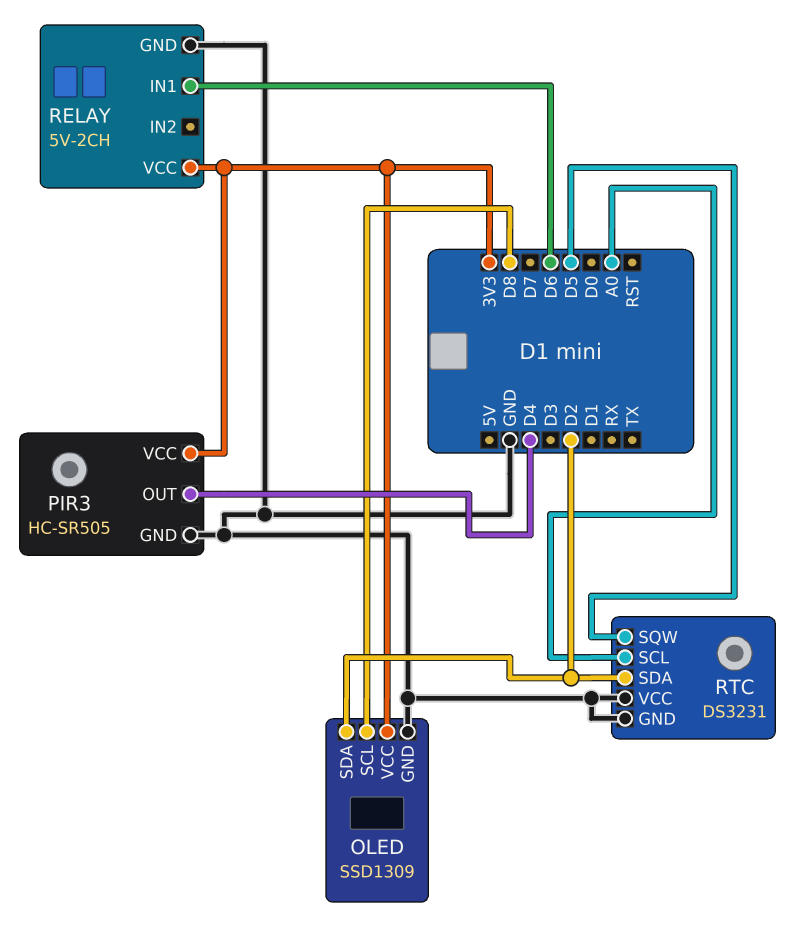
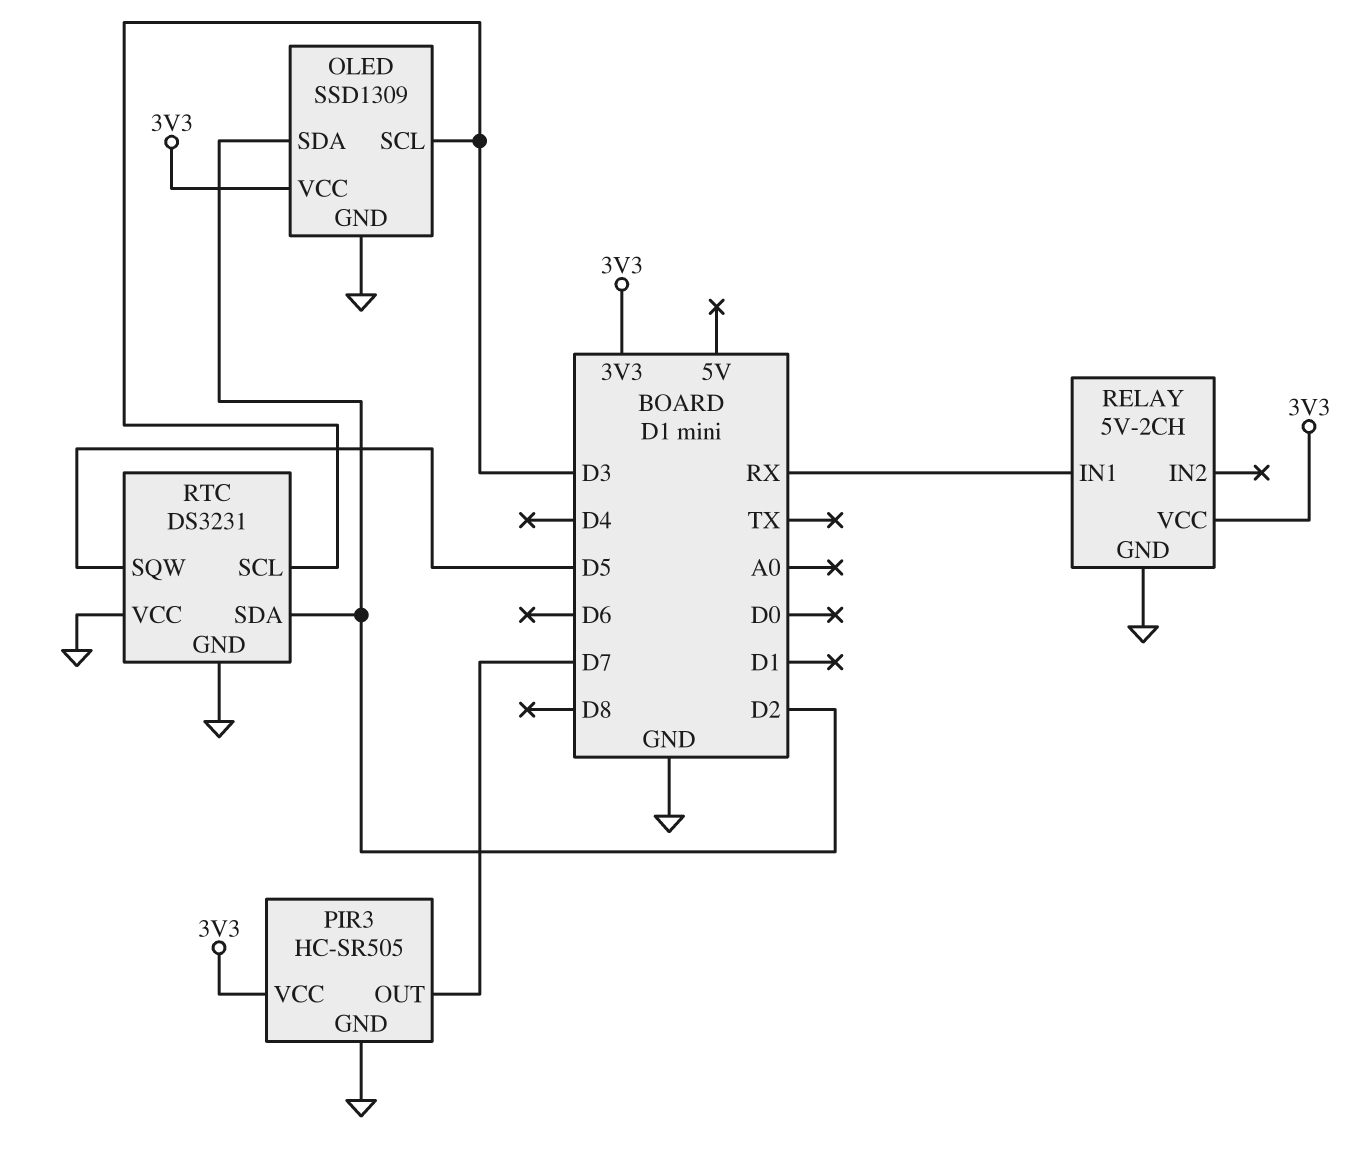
OLED pin SCL: D8 -> D3
PIR3 pin OUT: D4 -> D7
RELAY pin IN1: D6 -> RX
RTC pin SCL: A0 -> D3

